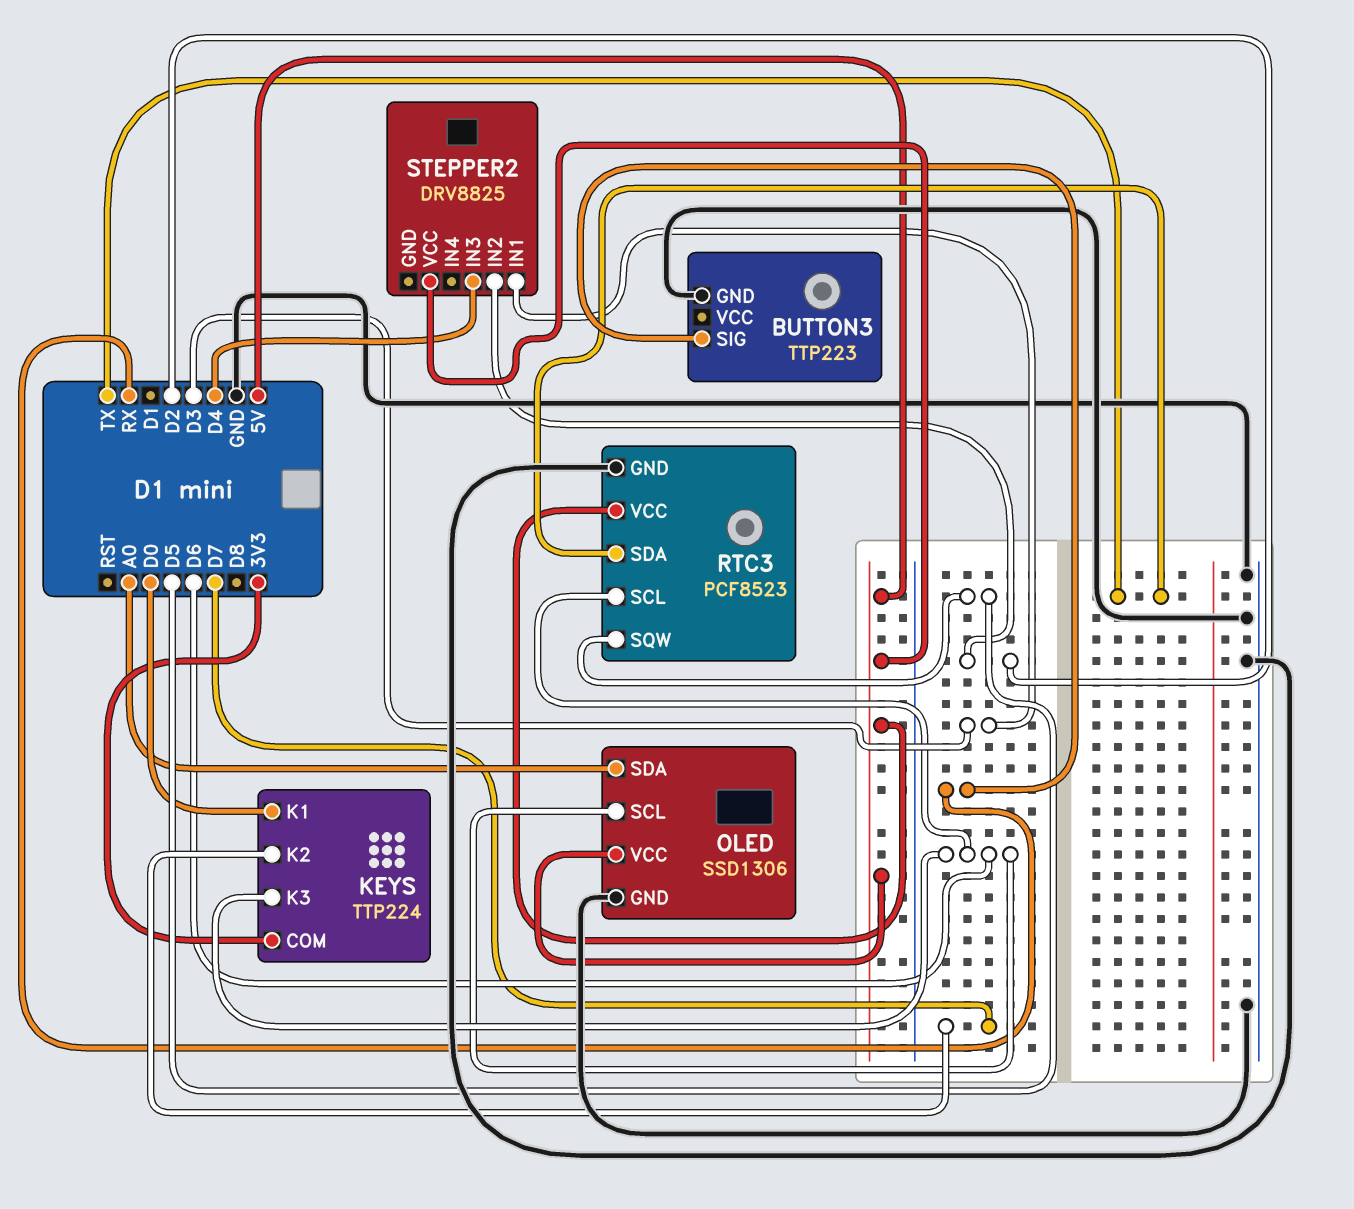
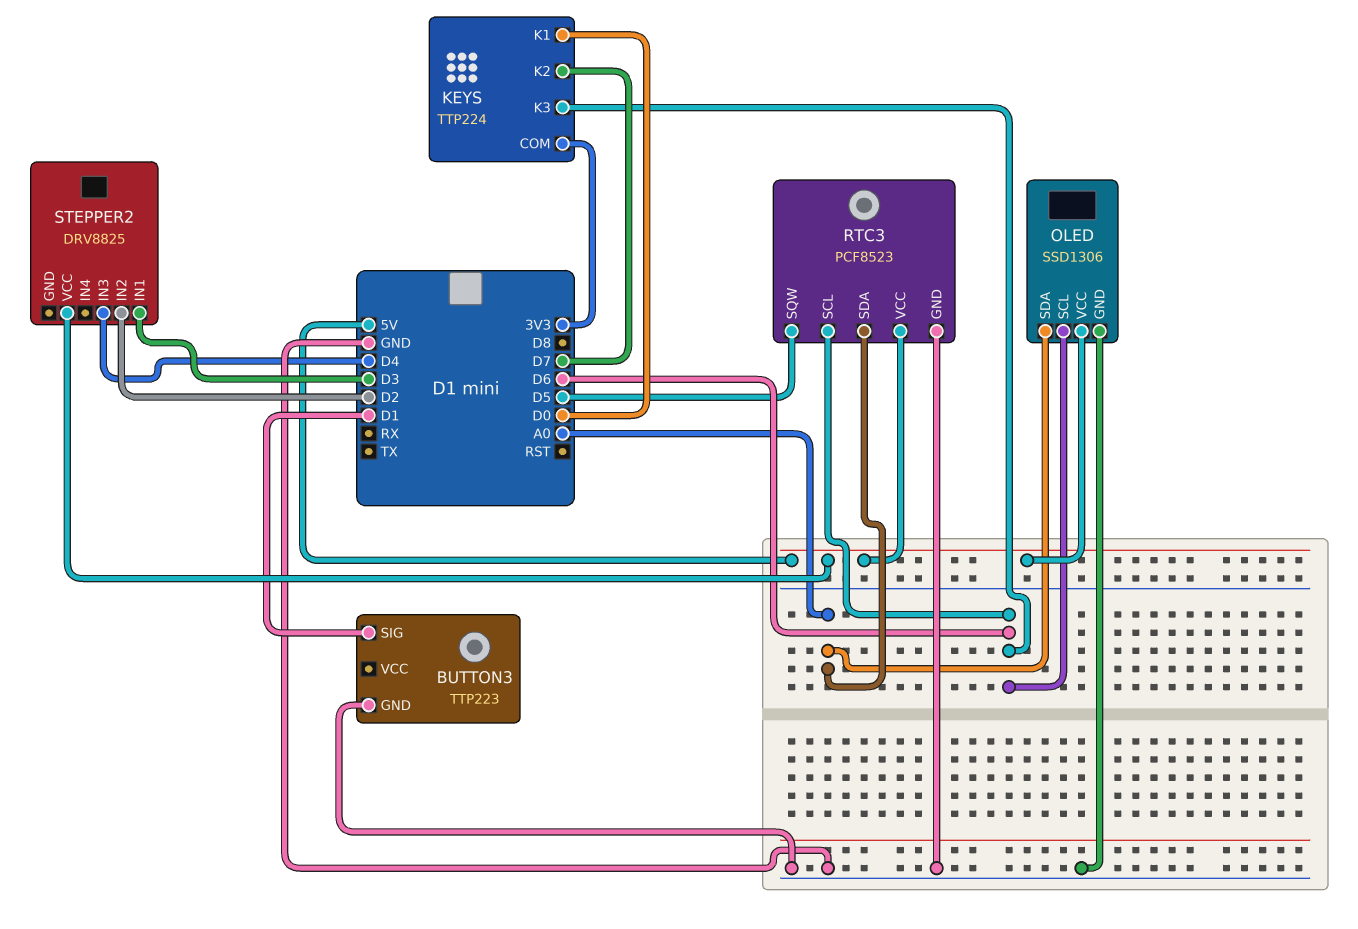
BUTTON3 pin SIG: RX -> D1
RTC3 pin SDA: TX -> A0

